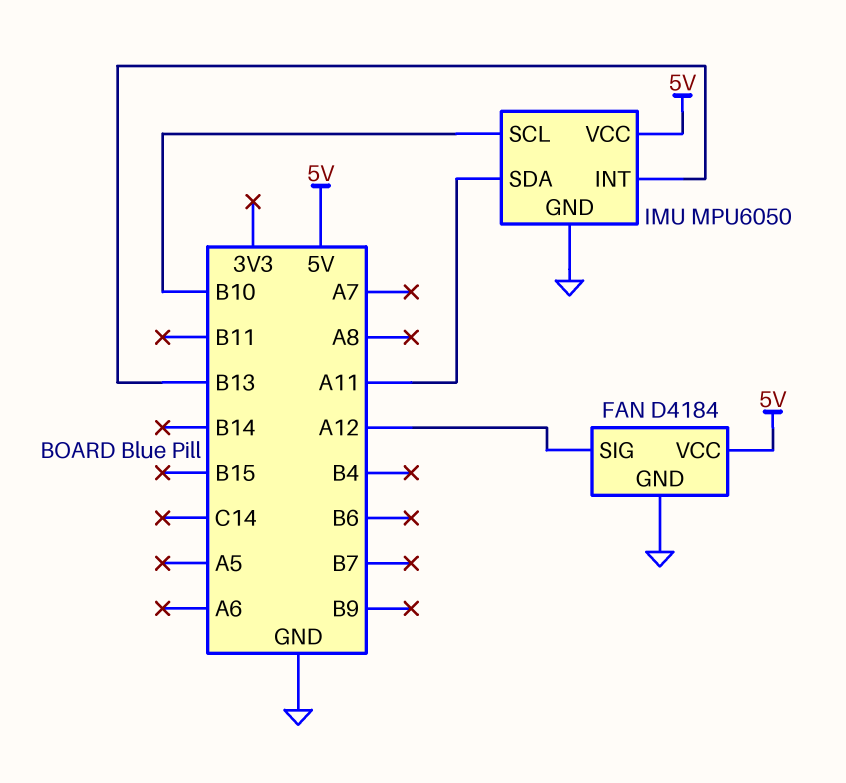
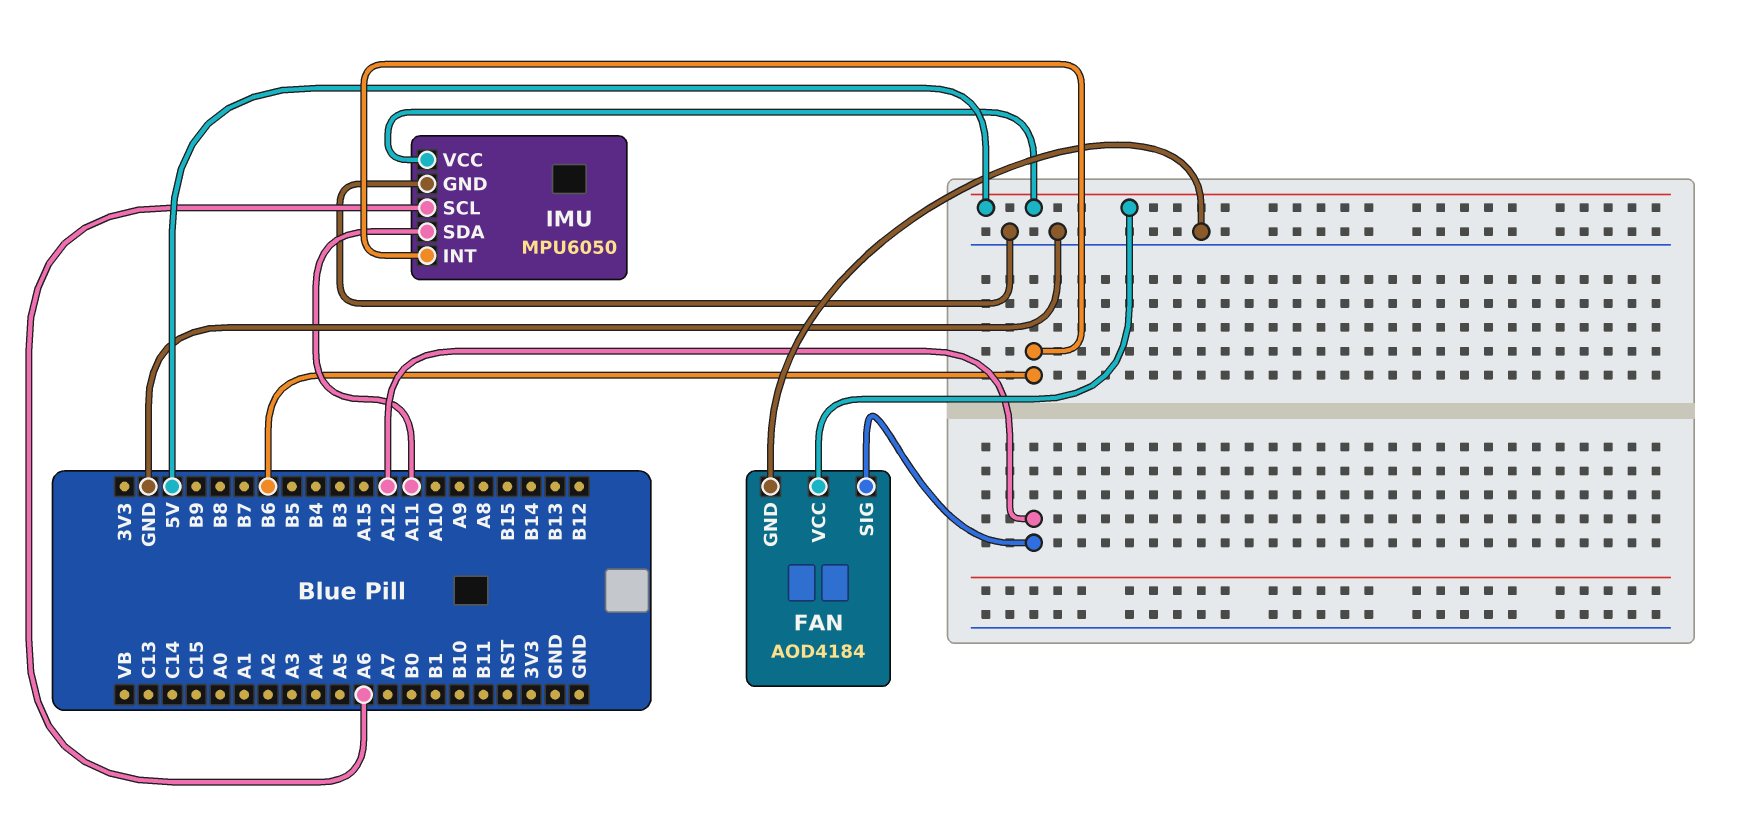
FAN: D4184 -> AOD4184
IMU pin INT: B13 -> B6
IMU pin SCL: B10 -> A6

